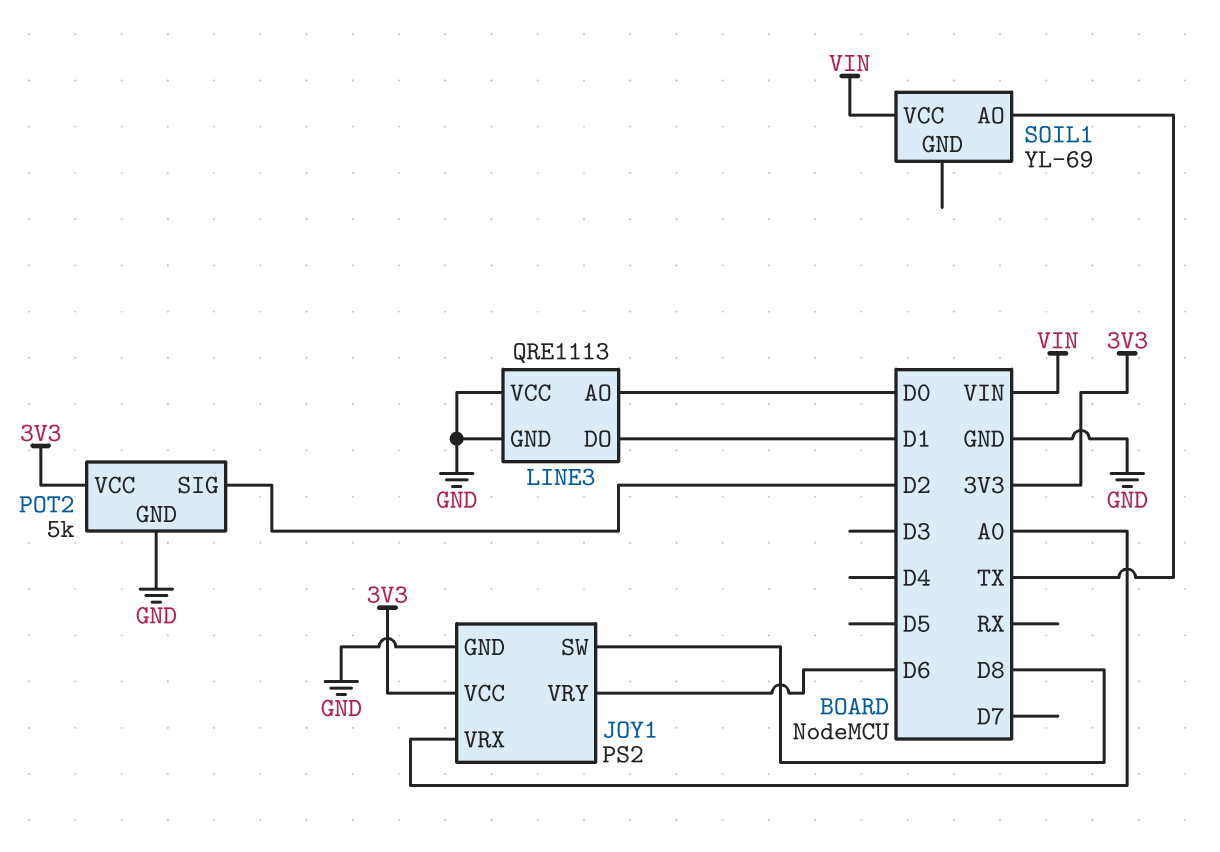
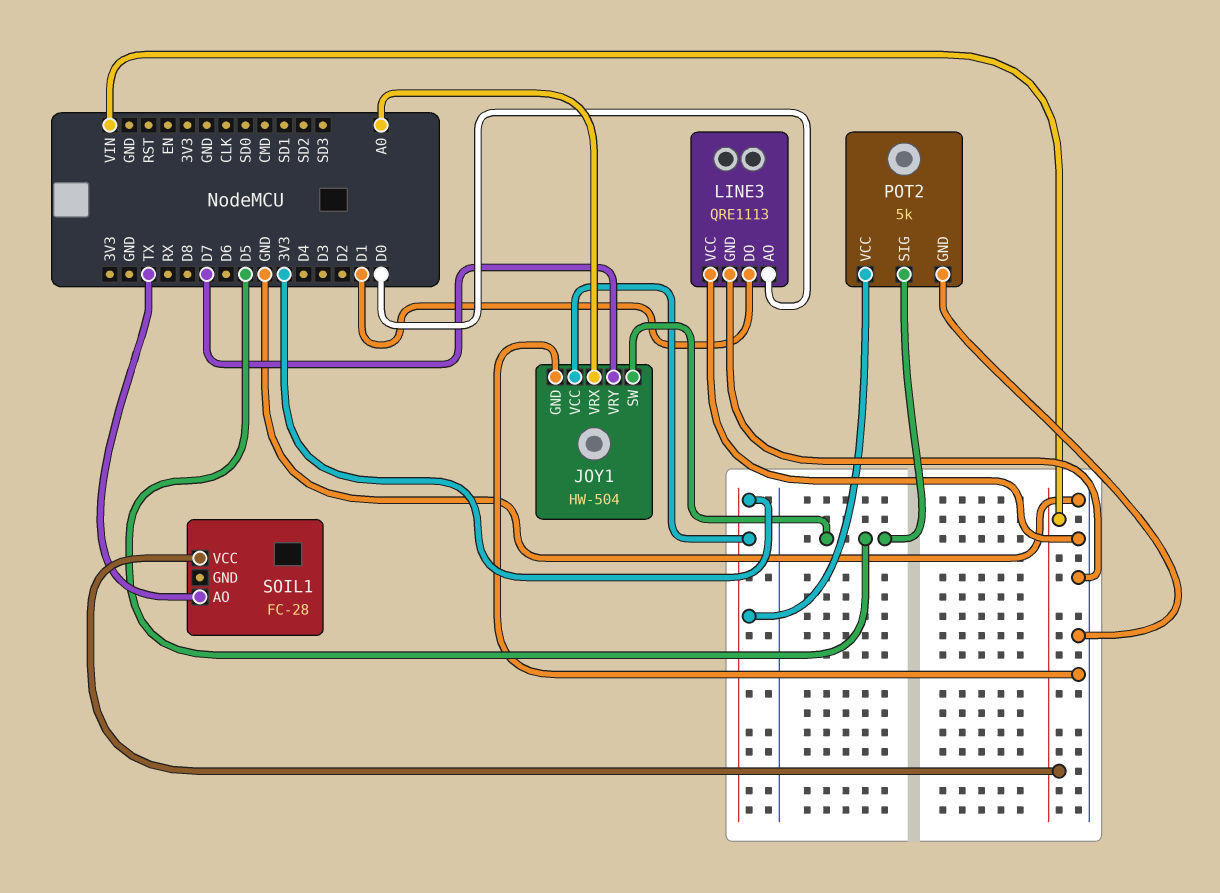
JOY1: PS2 -> HW-504
JOY1 pin SW: D8 -> D5
JOY1 pin VRY: D6 -> D7
POT2 pin SIG: D2 -> D5
SOIL1: YL-69 -> FC-28

